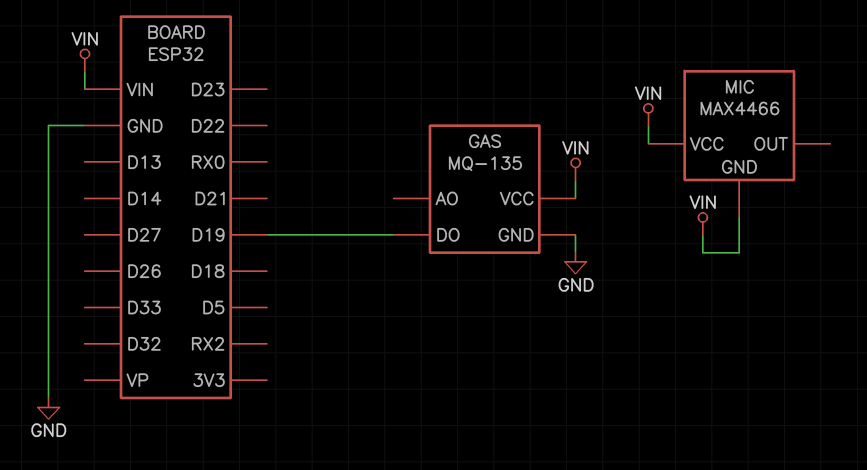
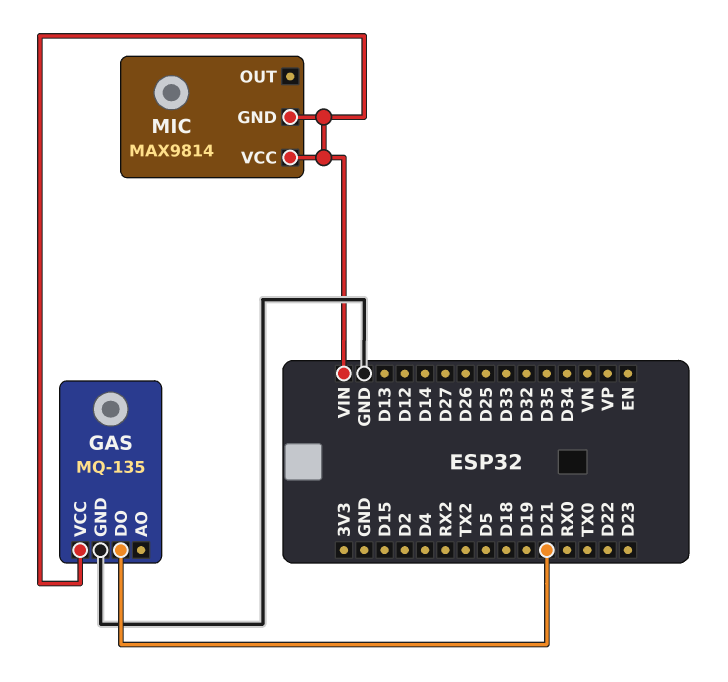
GAS pin DO: D19 -> D21
MIC: MAX4466 -> MAX9814

